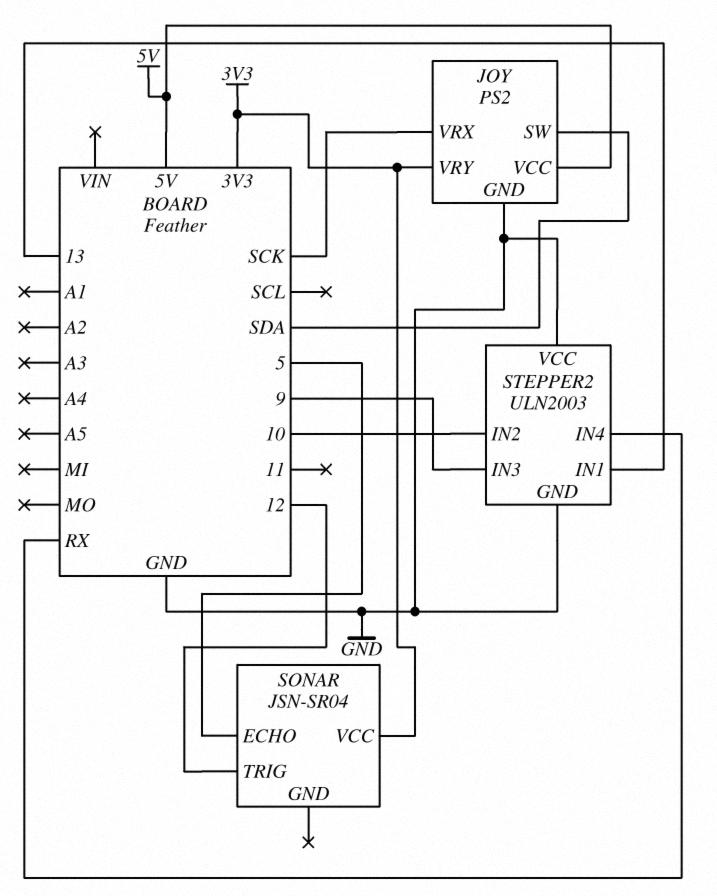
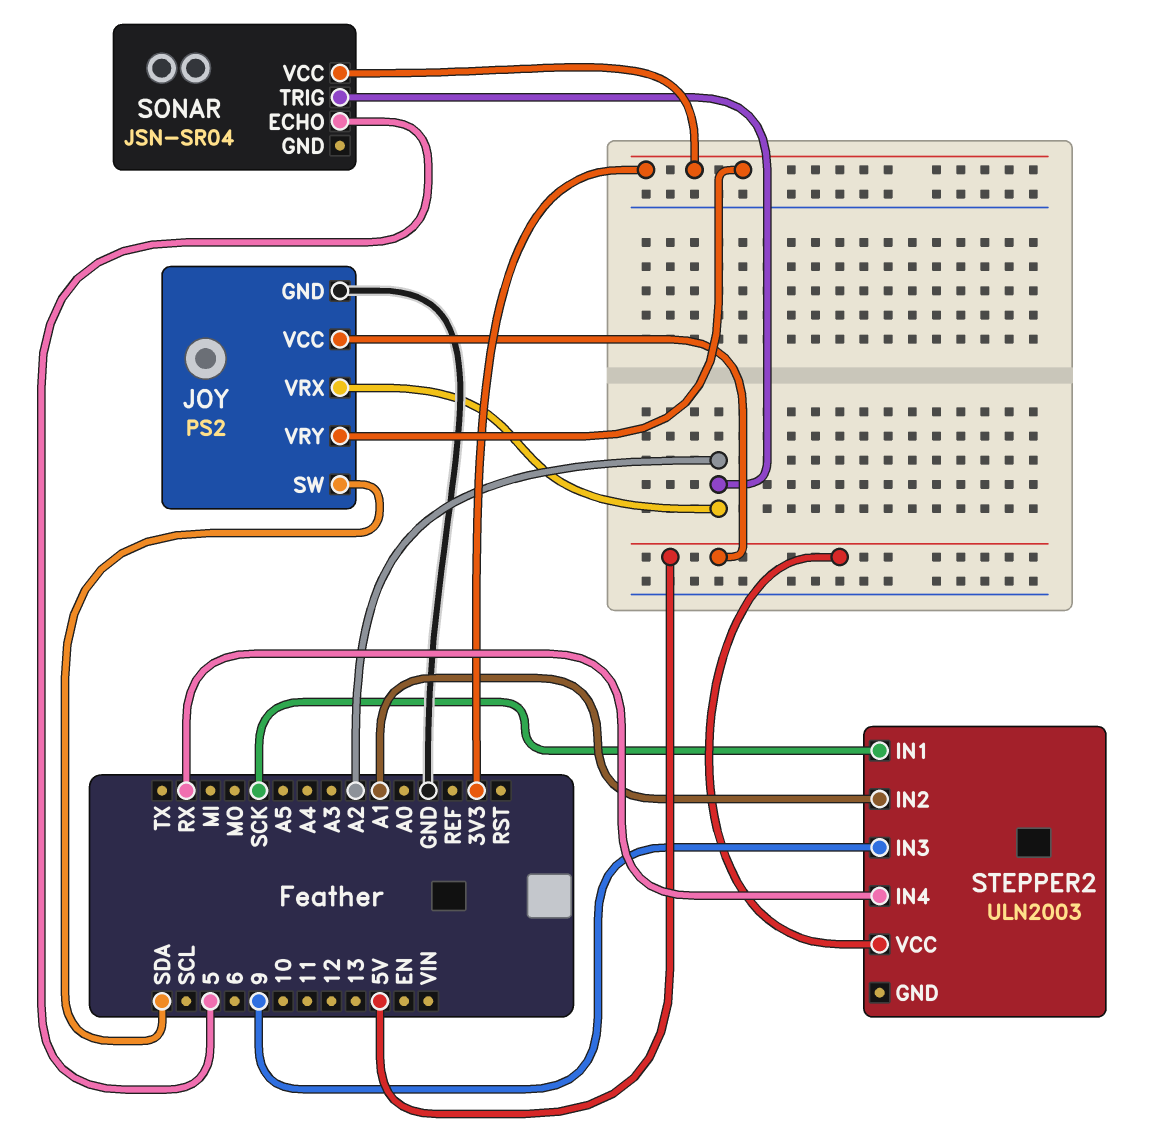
JOY pin VRX: SCK -> A2
SONAR pin TRIG: 12 -> A2
STEPPER2 pin GND: GND -> none
STEPPER2 pin IN1: 13 -> SCK
STEPPER2 pin IN2: 10 -> A1
STEPPER2 pin VCC: GND -> 5V

